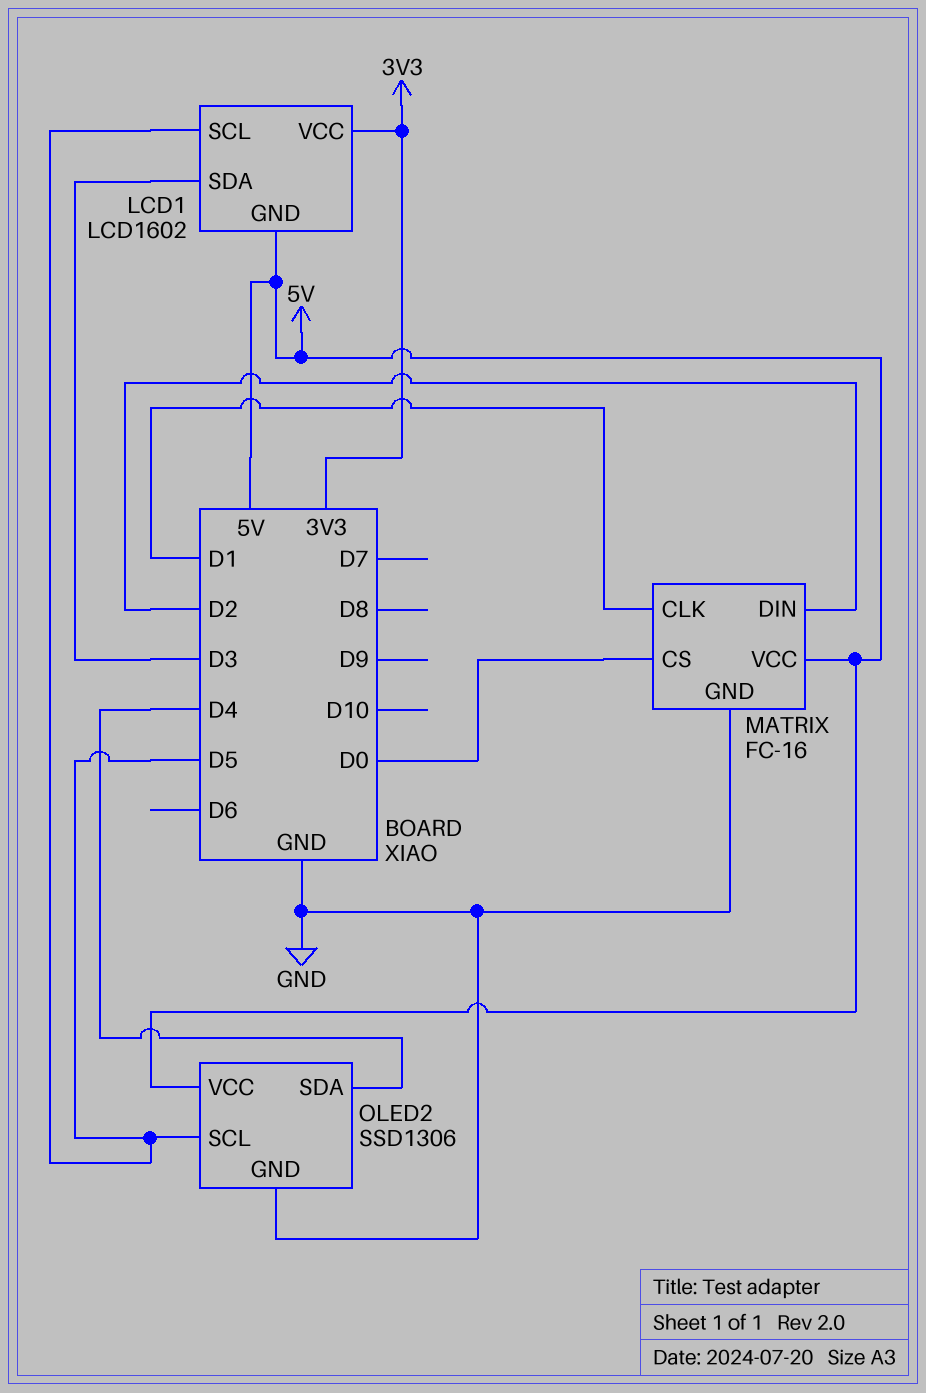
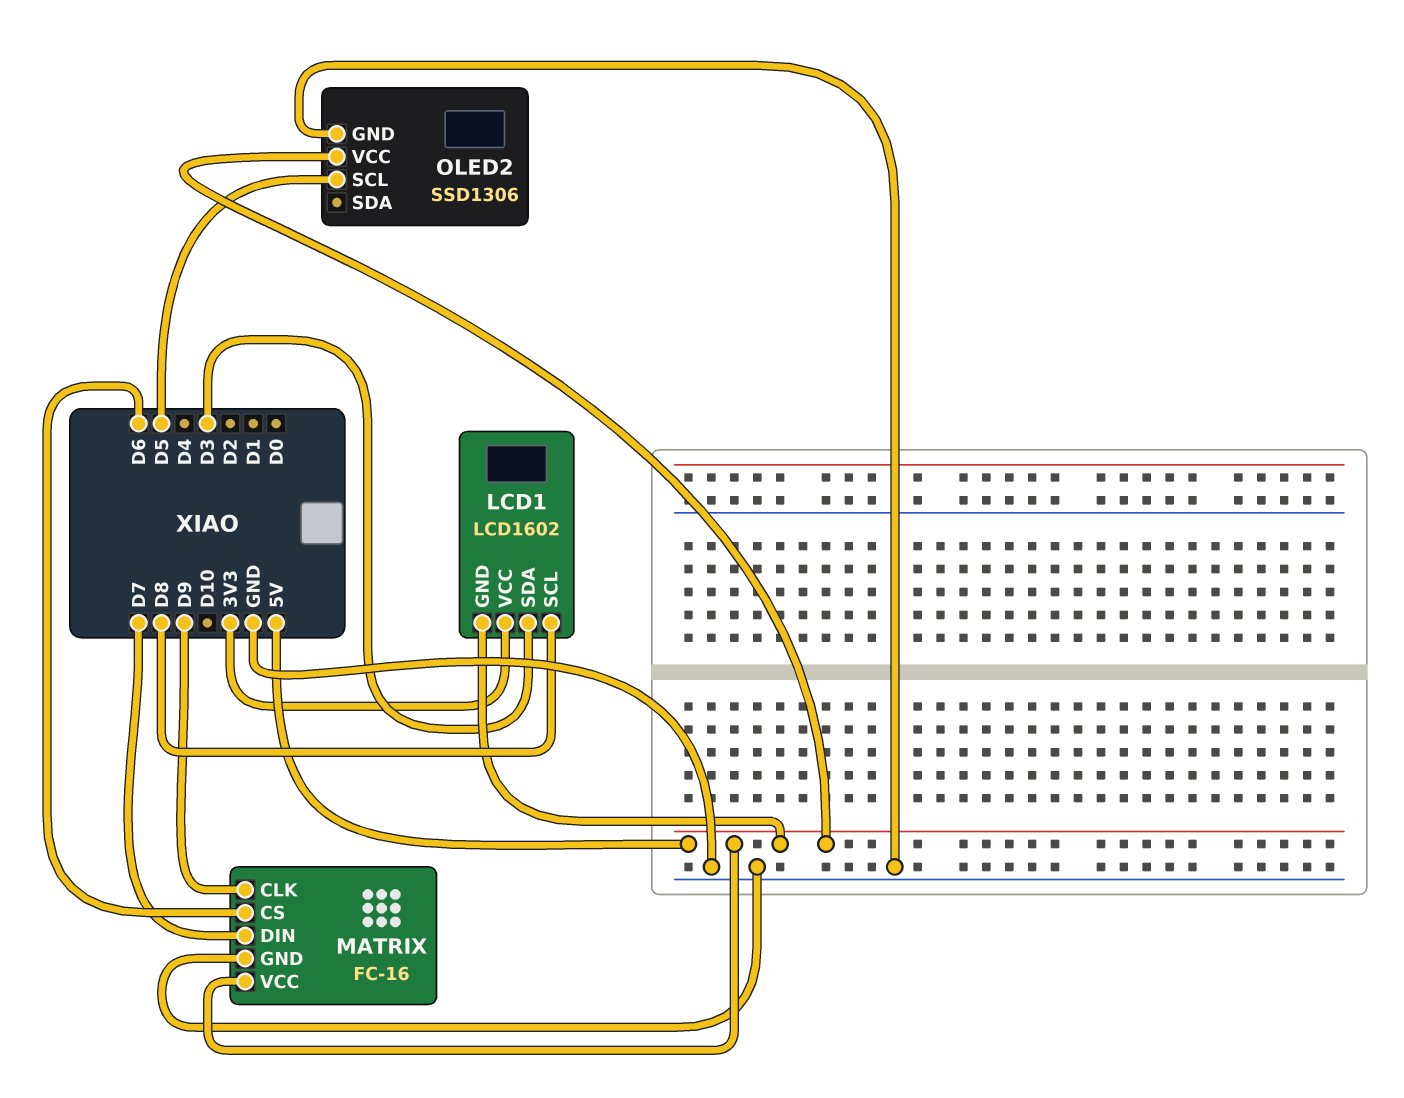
LCD1 pin SCL: D5 -> D8
MATRIX pin CLK: D1 -> D9
MATRIX pin CS: D0 -> D6
MATRIX pin DIN: D2 -> D7
OLED2 pin SDA: D4 -> none

